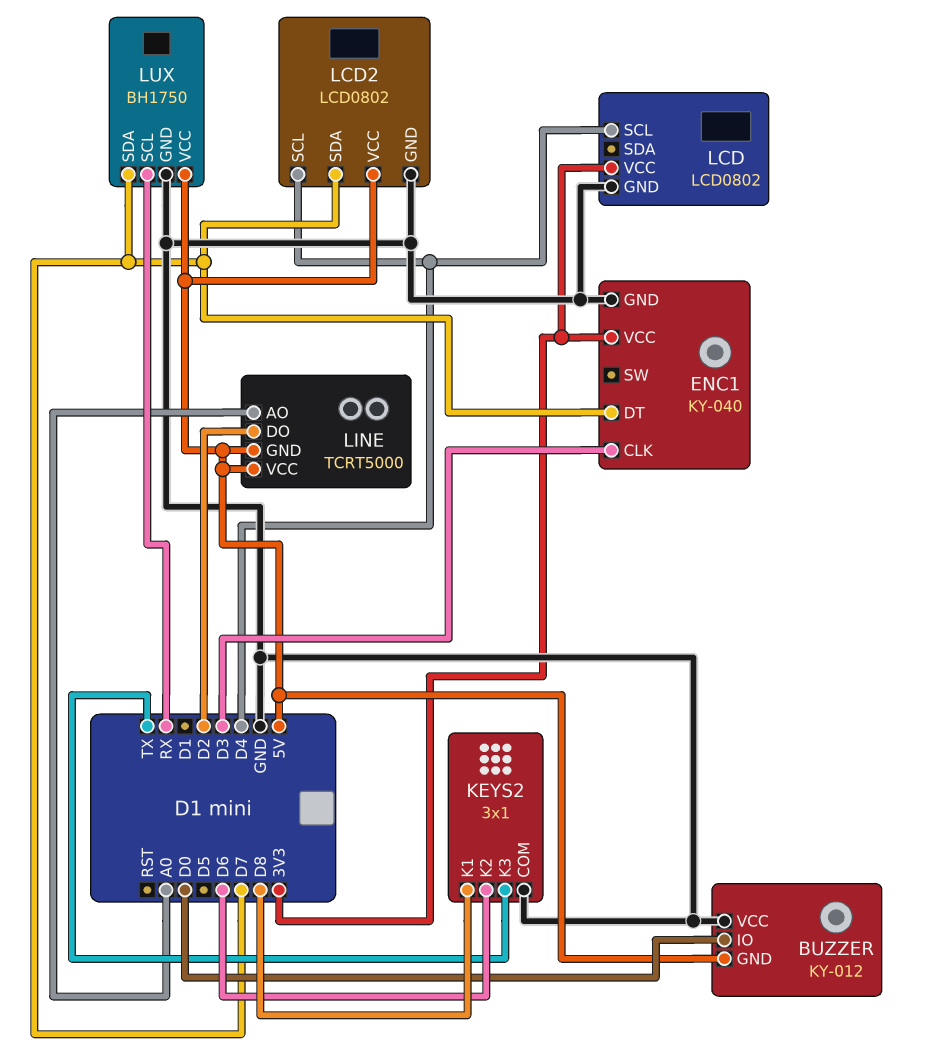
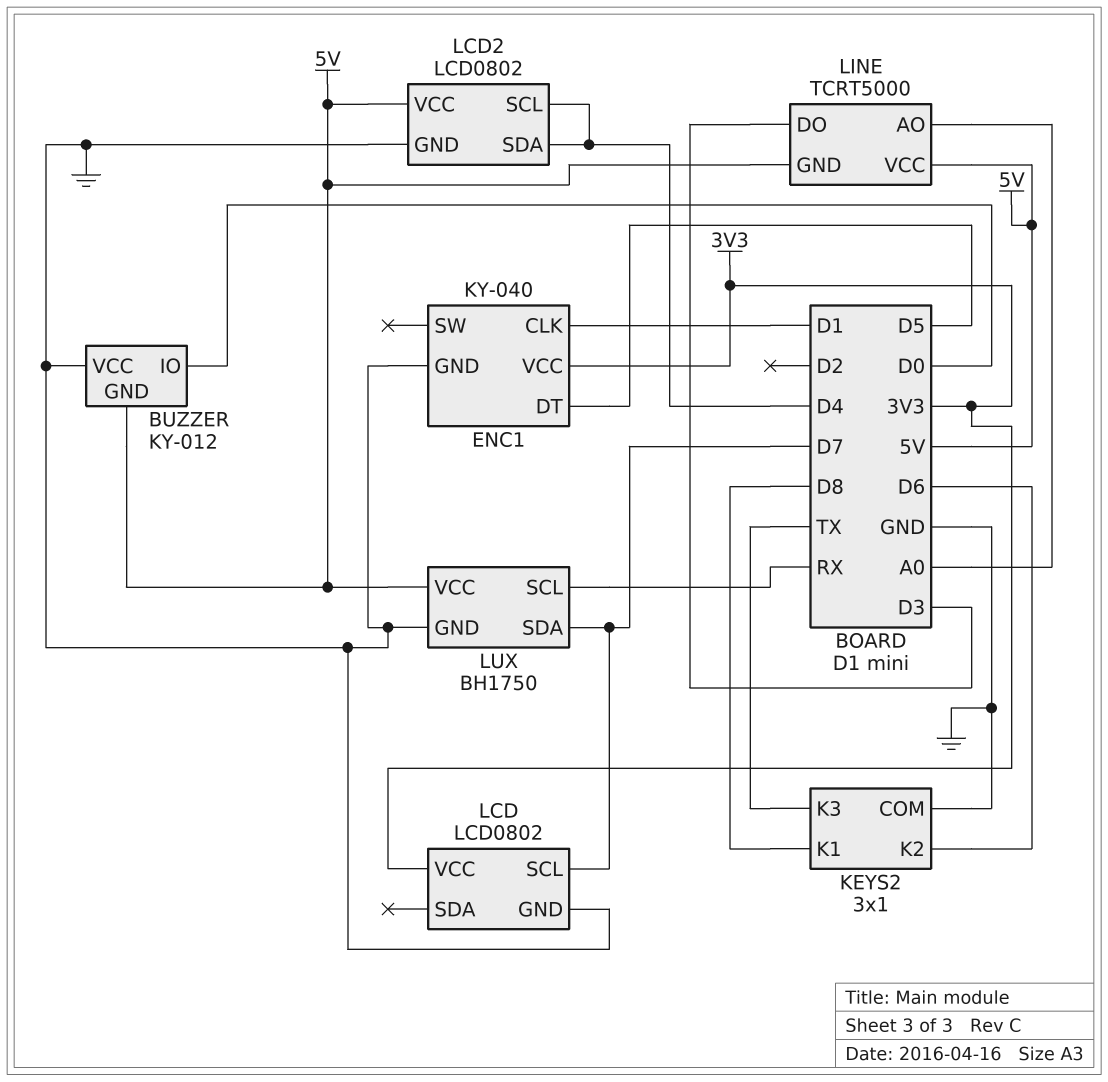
ENC1 pin CLK: D3 -> D1
ENC1 pin DT: D7 -> D5
LCD pin SCL: D4 -> D7
LCD2 pin SDA: D7 -> D4
LINE pin DO: D2 -> D3

